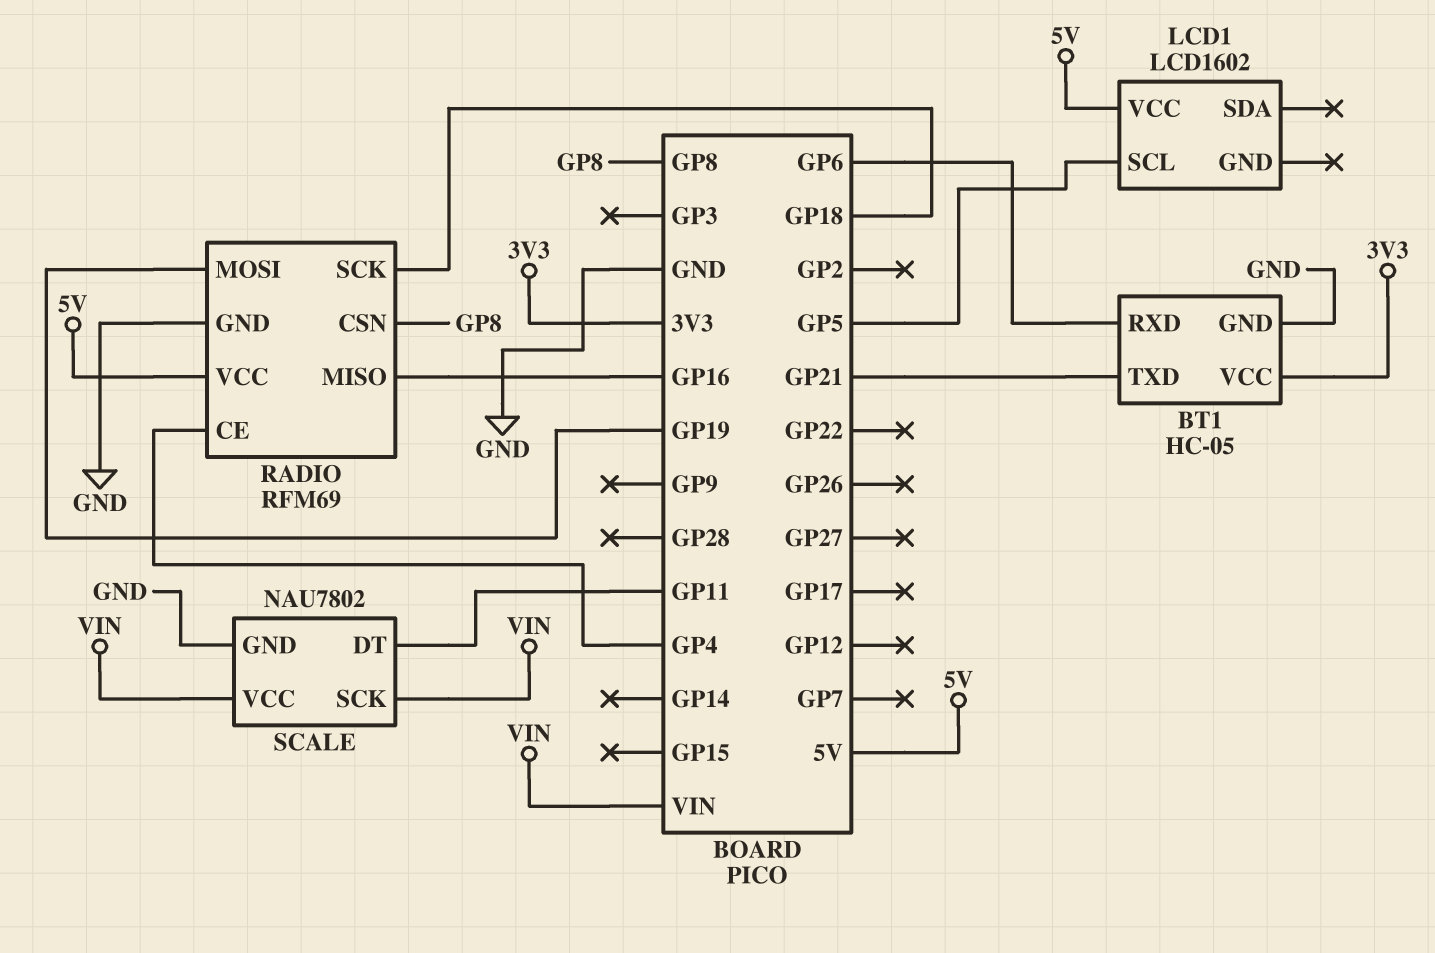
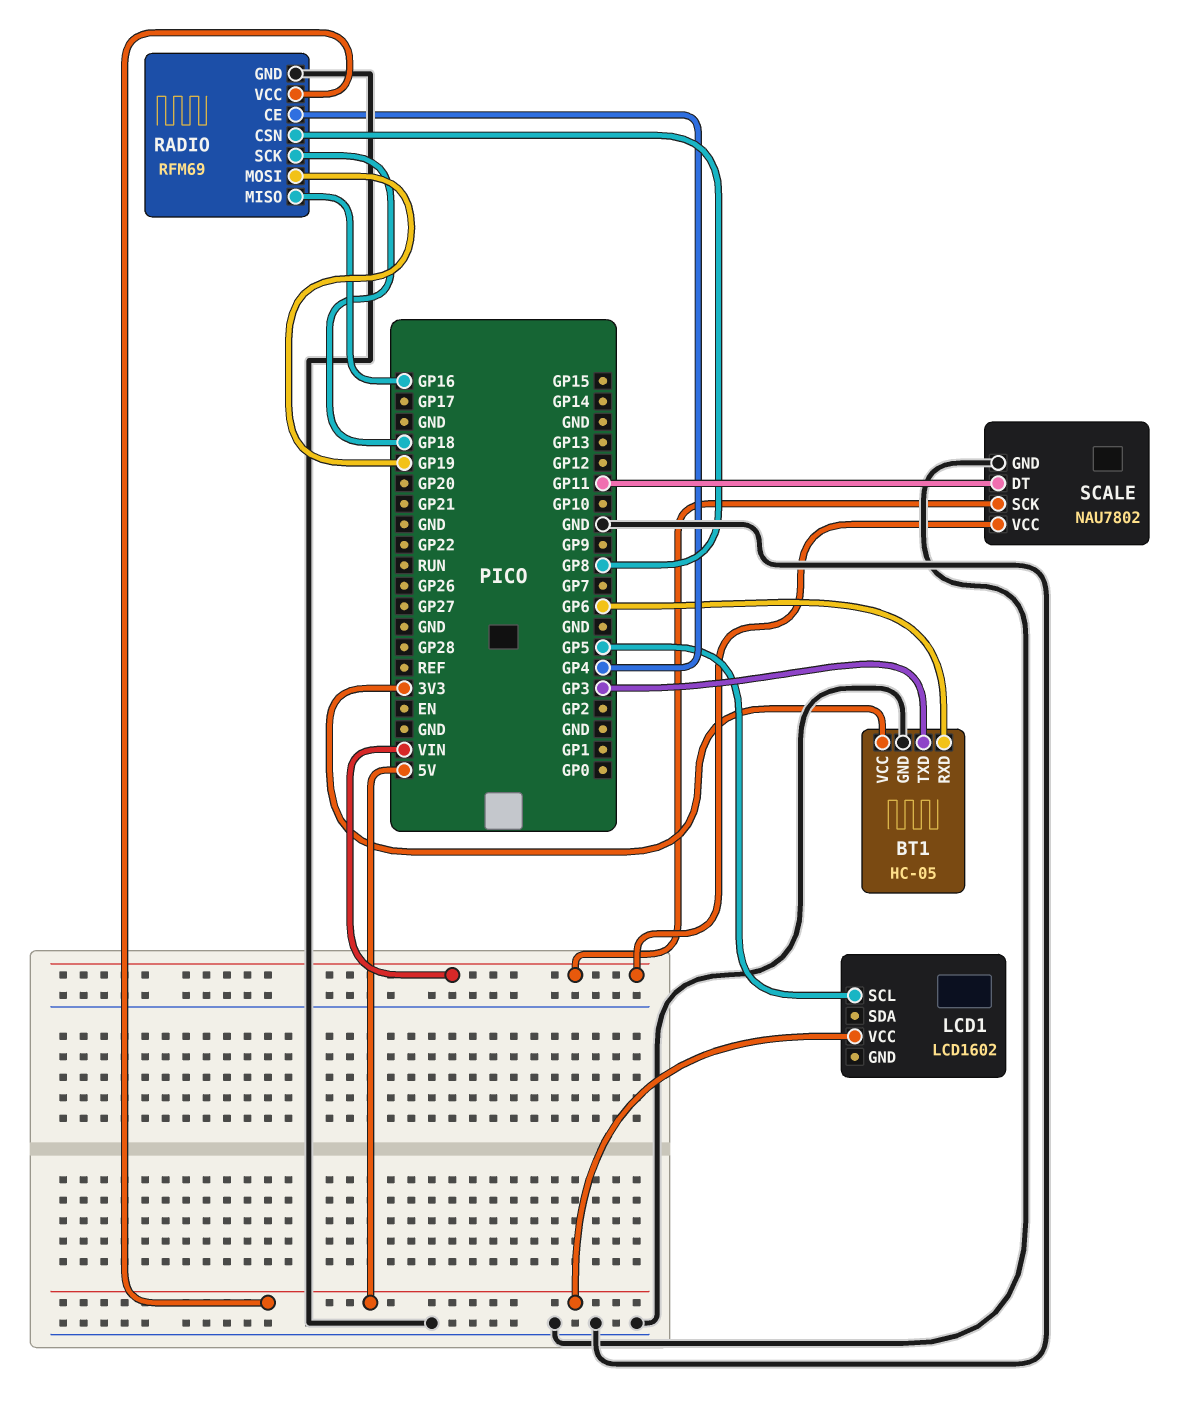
BT1 pin TXD: GP21 -> GP3

